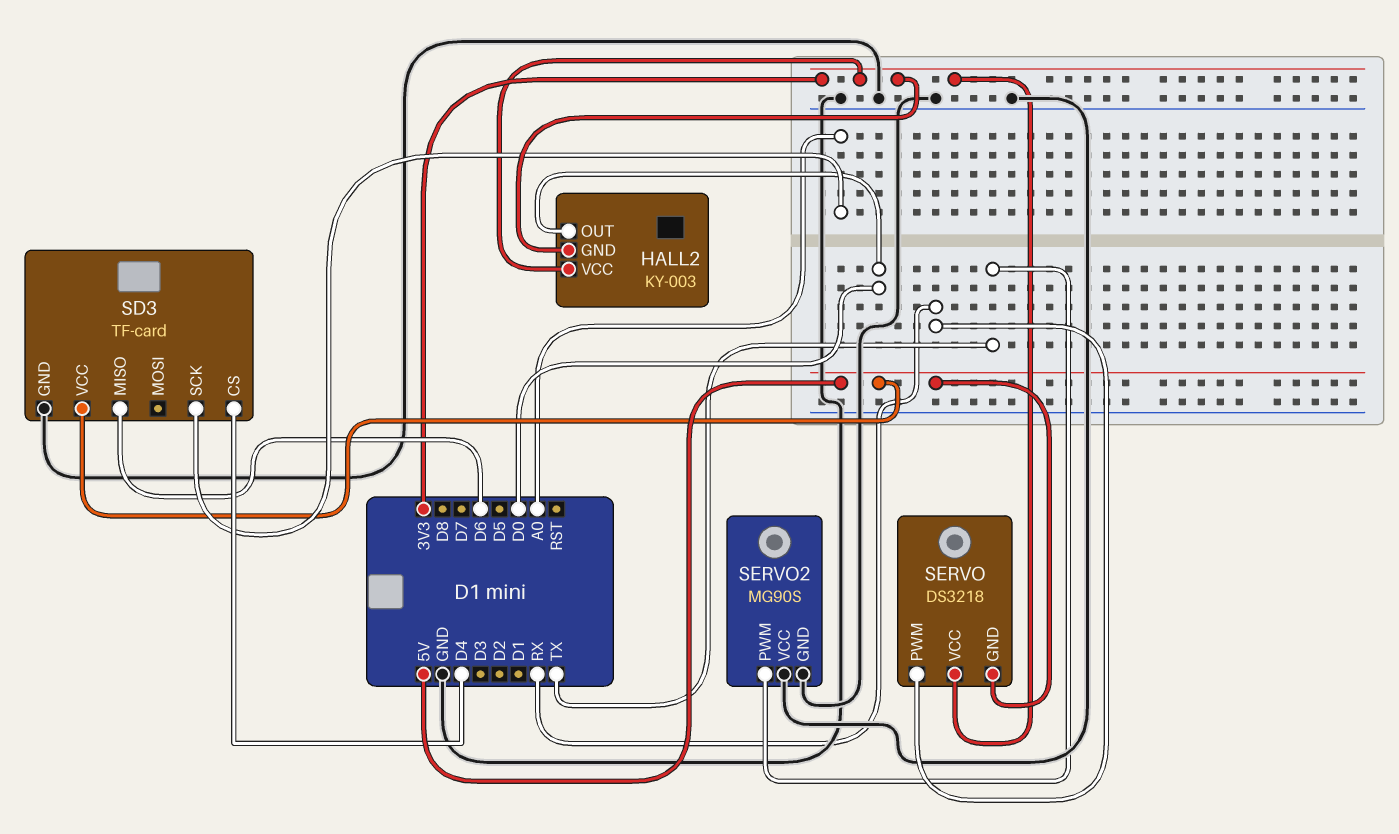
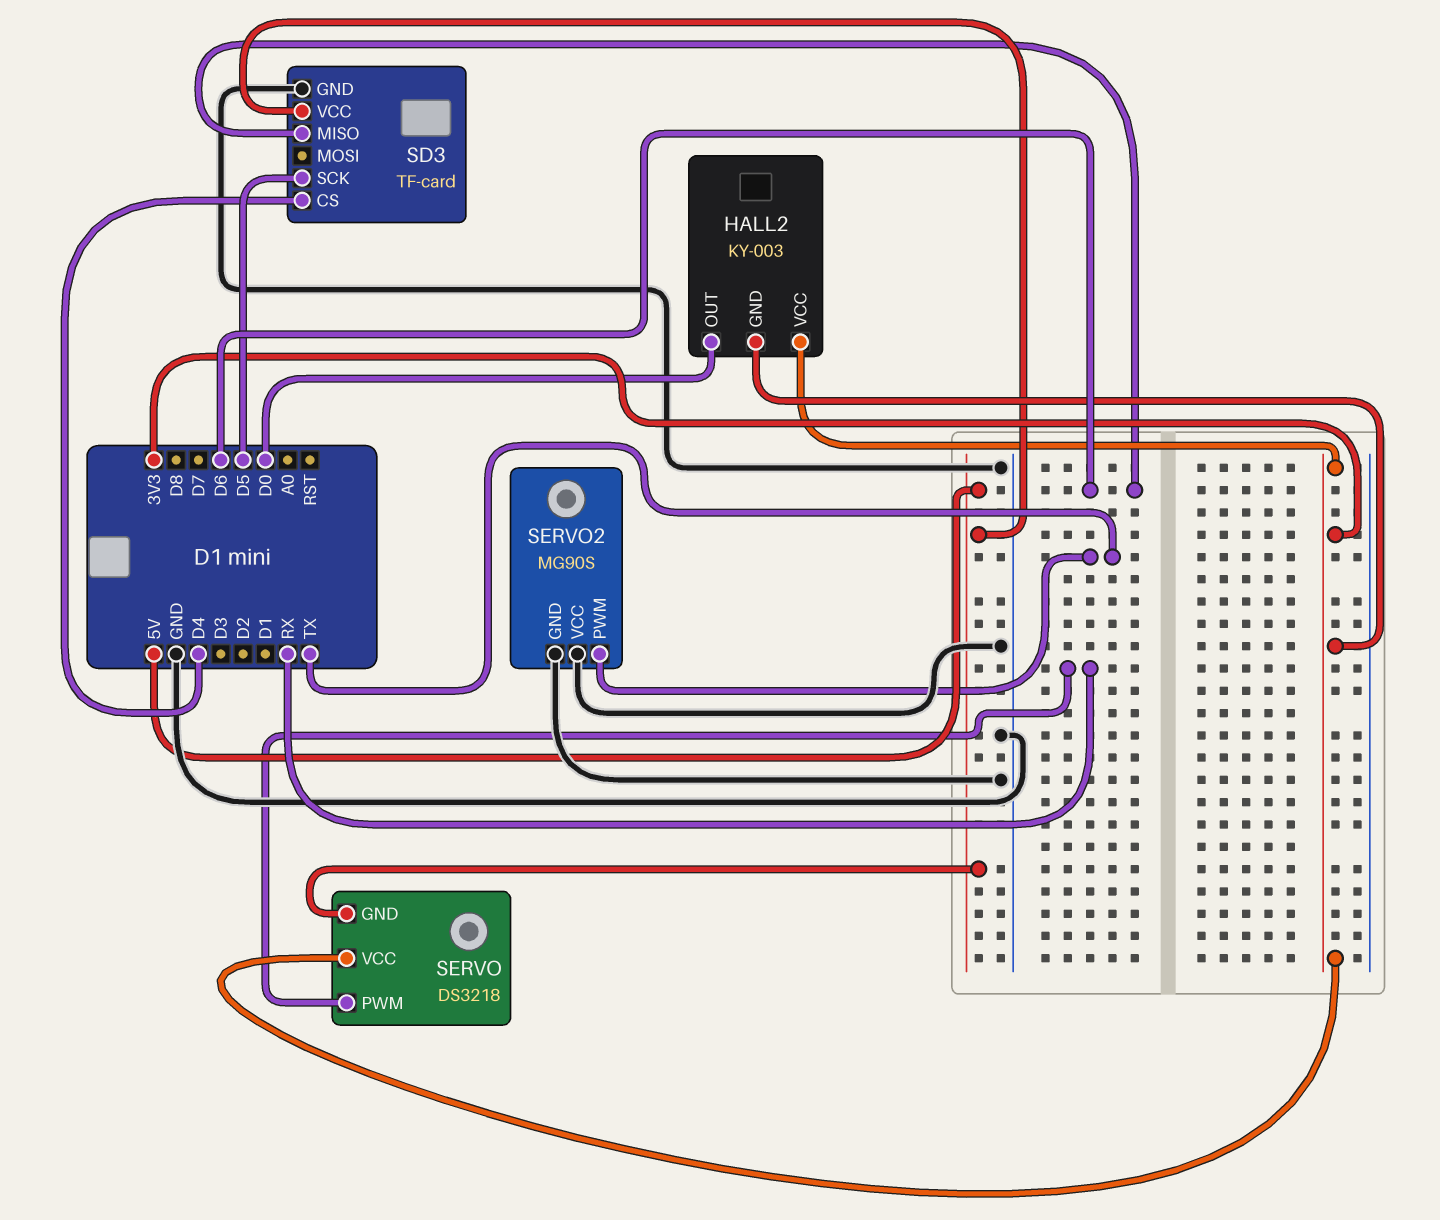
SD3 pin SCK: A0 -> D5

